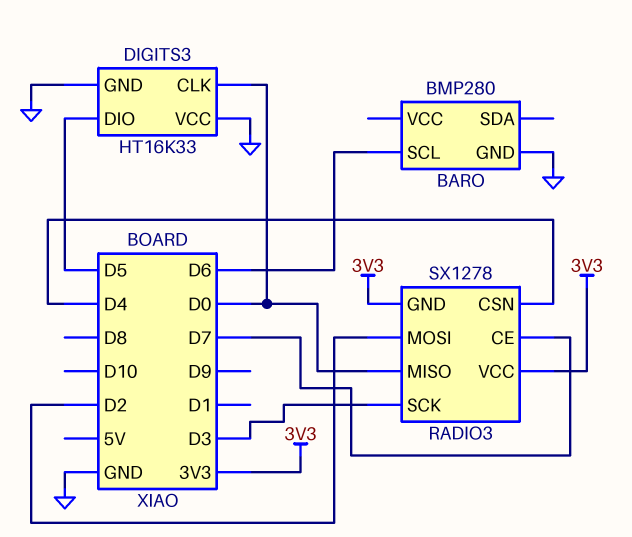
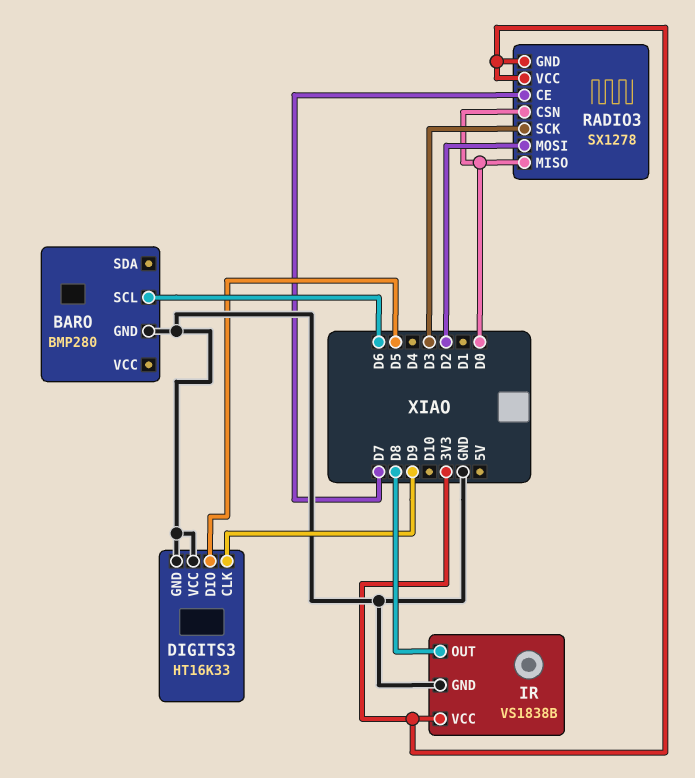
DIGITS3 pin CLK: D0 -> D9
IR: none -> VS1838B
IR pin GND: none -> GND
IR pin OUT: none -> D8
IR pin VCC: none -> 3V3
RADIO3 pin CSN: D4 -> D0

